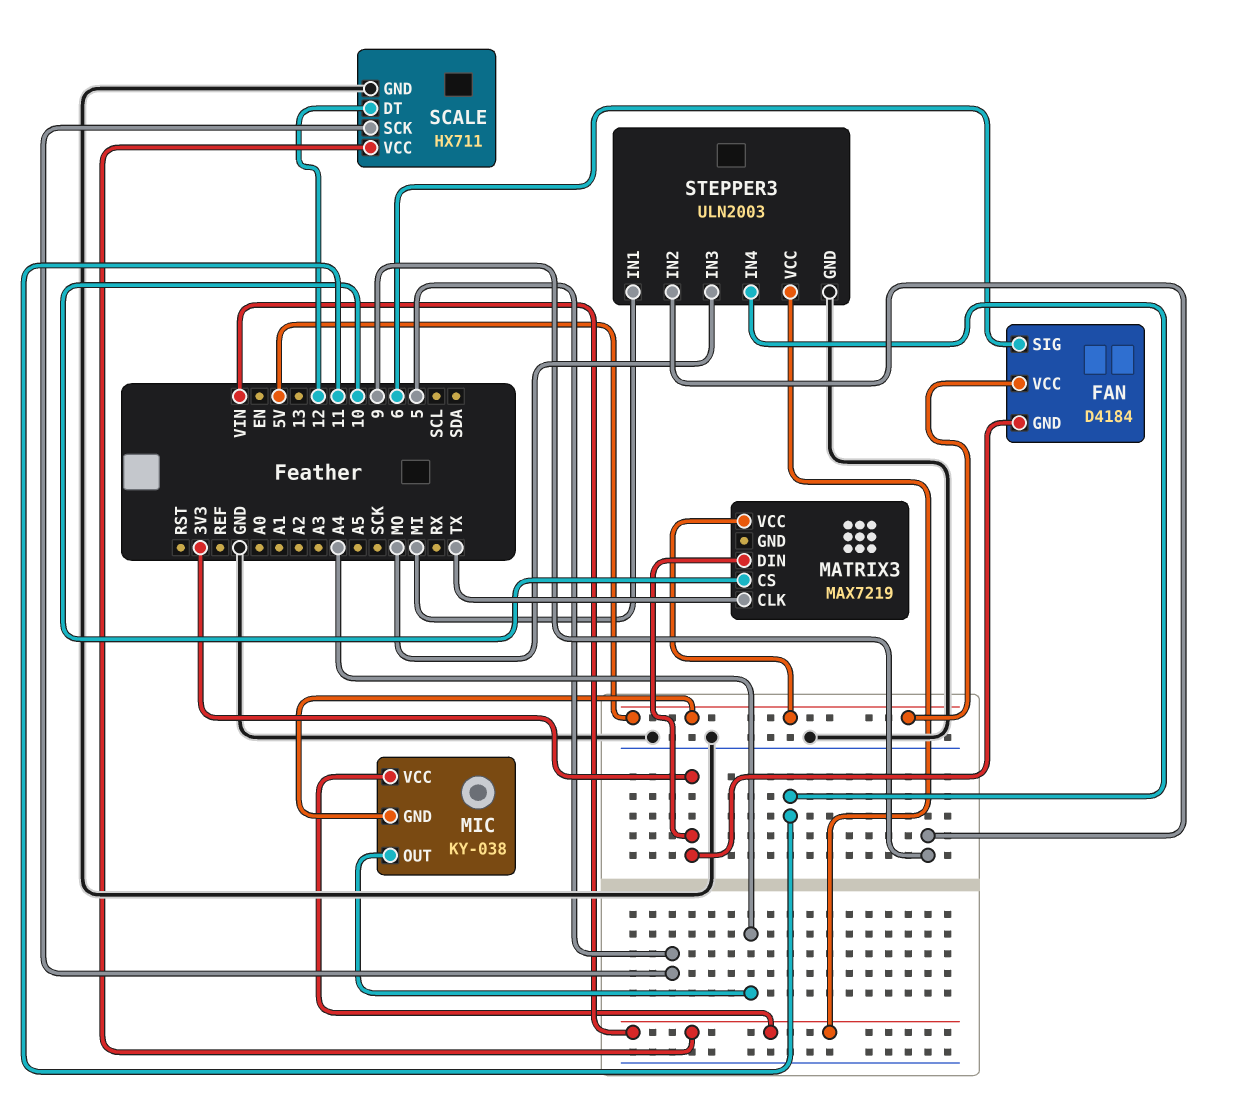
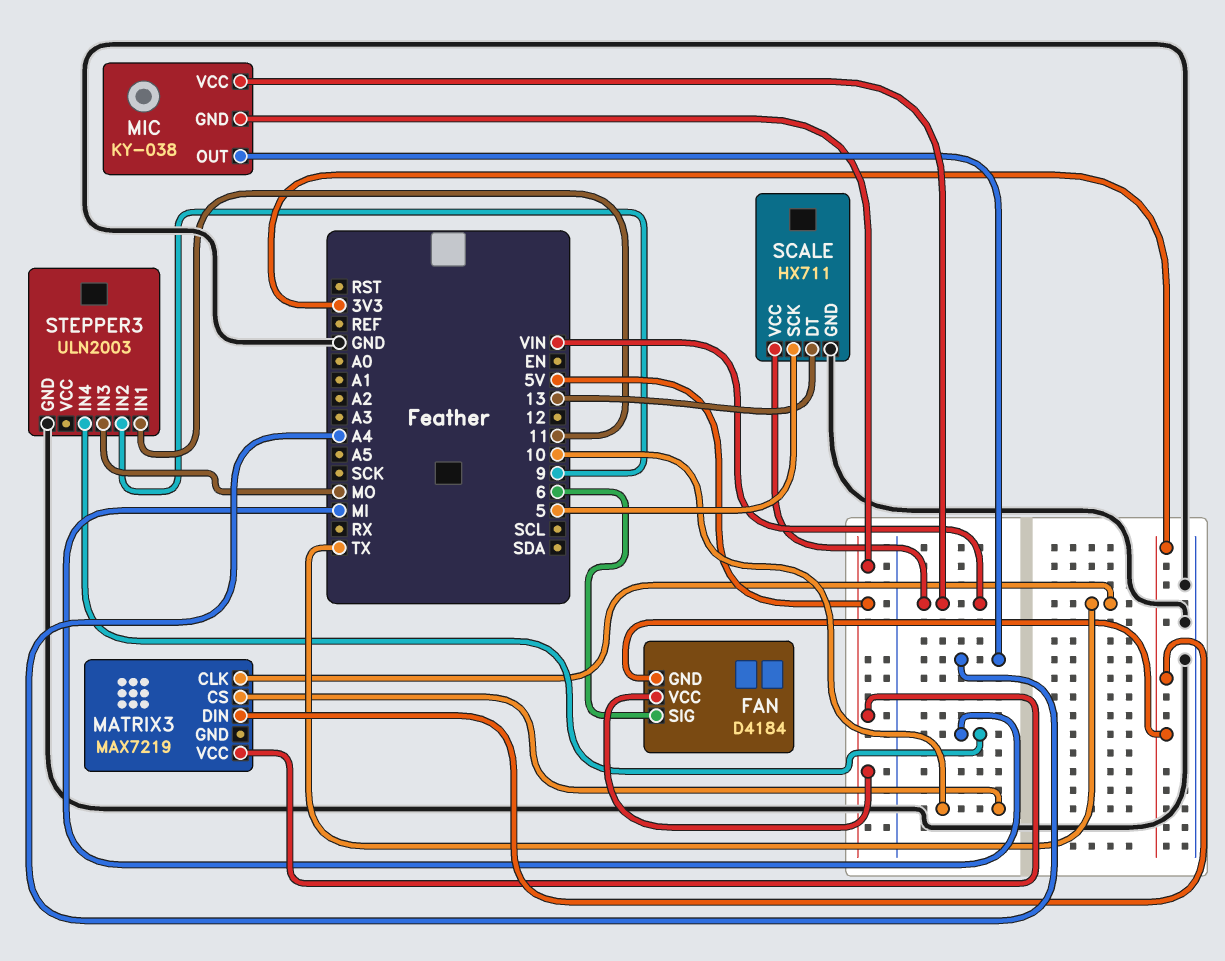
SCALE pin DT: 12 -> 13
STEPPER3 pin IN1: MI -> 11
STEPPER3 pin IN4: 11 -> MI
STEPPER3 pin VCC: VIN -> none

